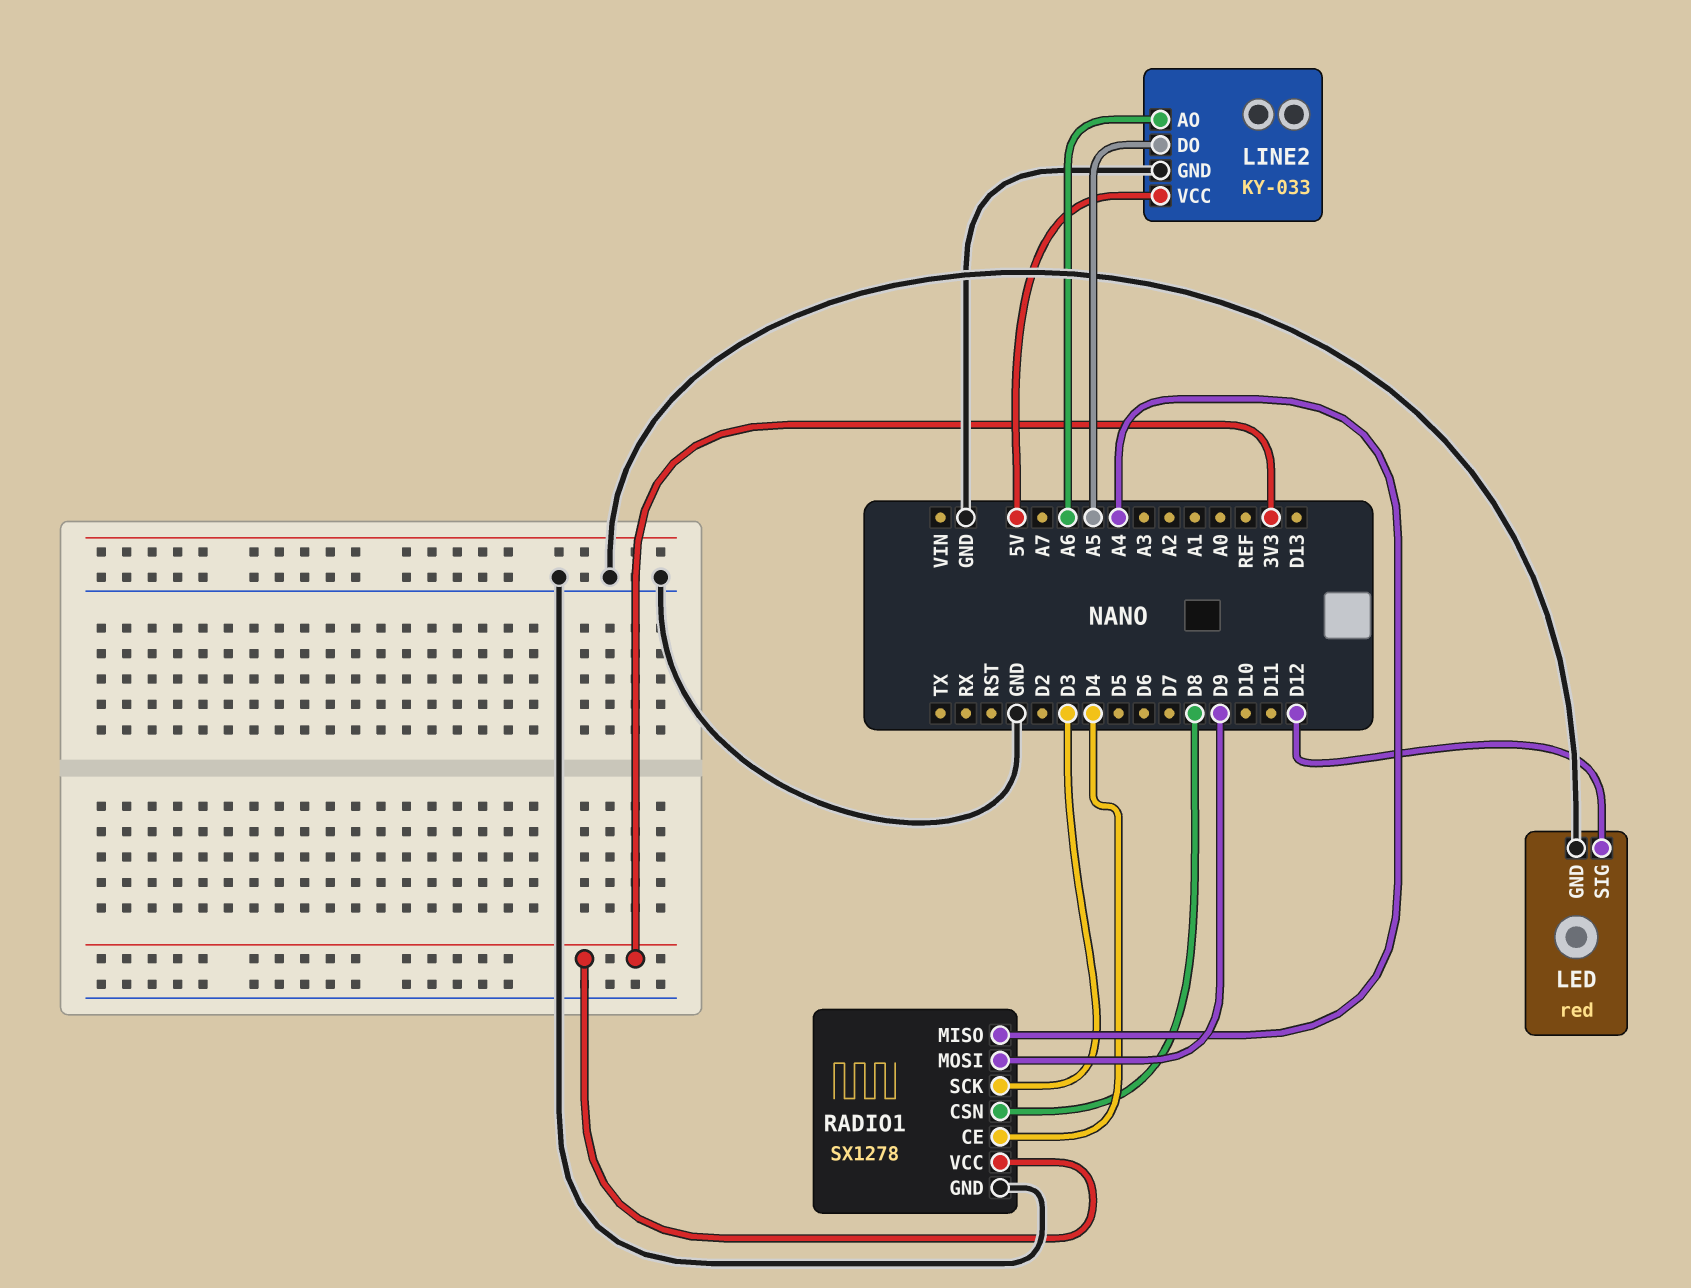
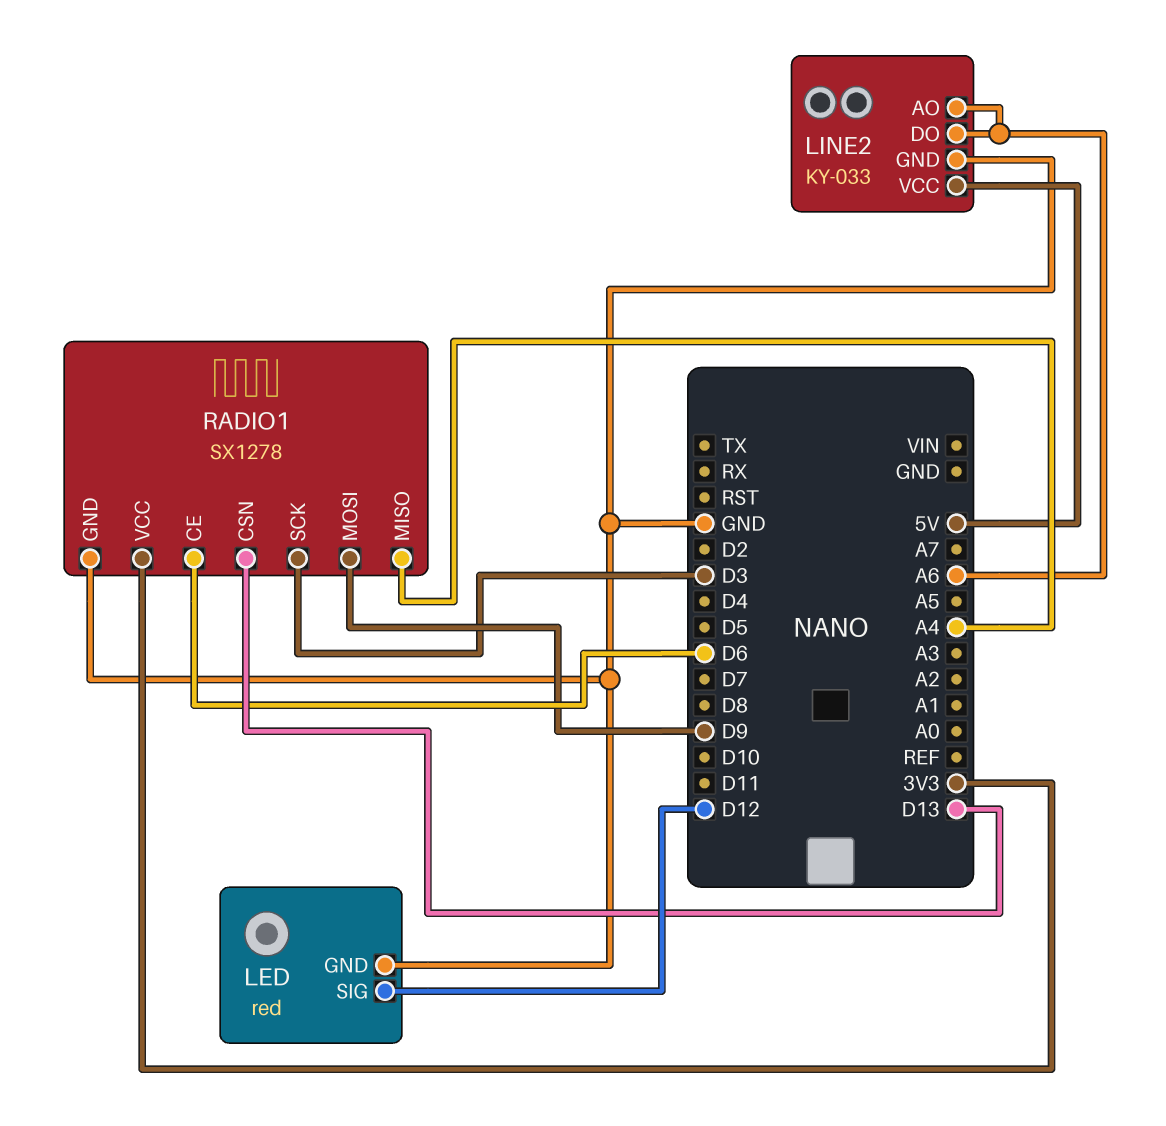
LINE2 pin DO: A5 -> A6
RADIO1 pin CE: D4 -> D6
RADIO1 pin CSN: D8 -> D13

